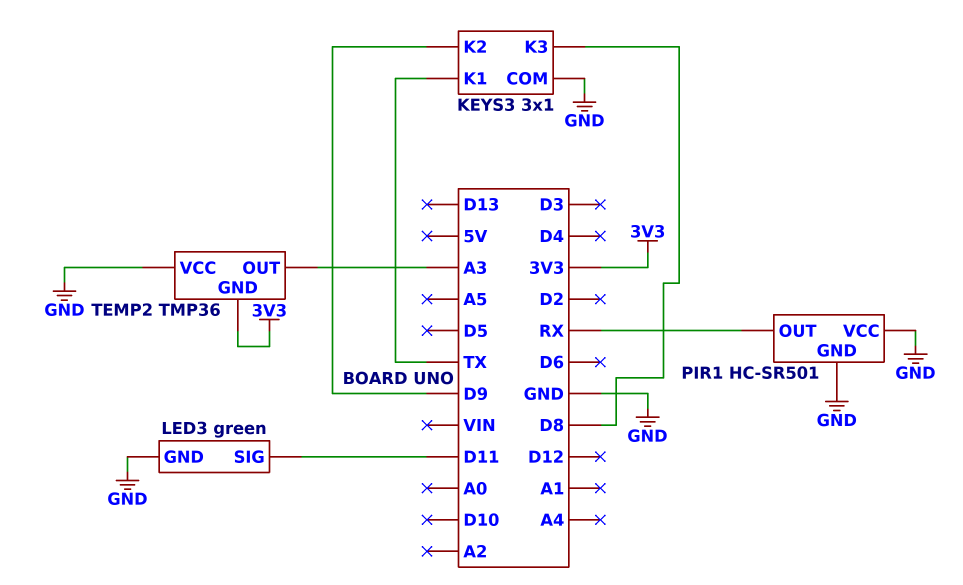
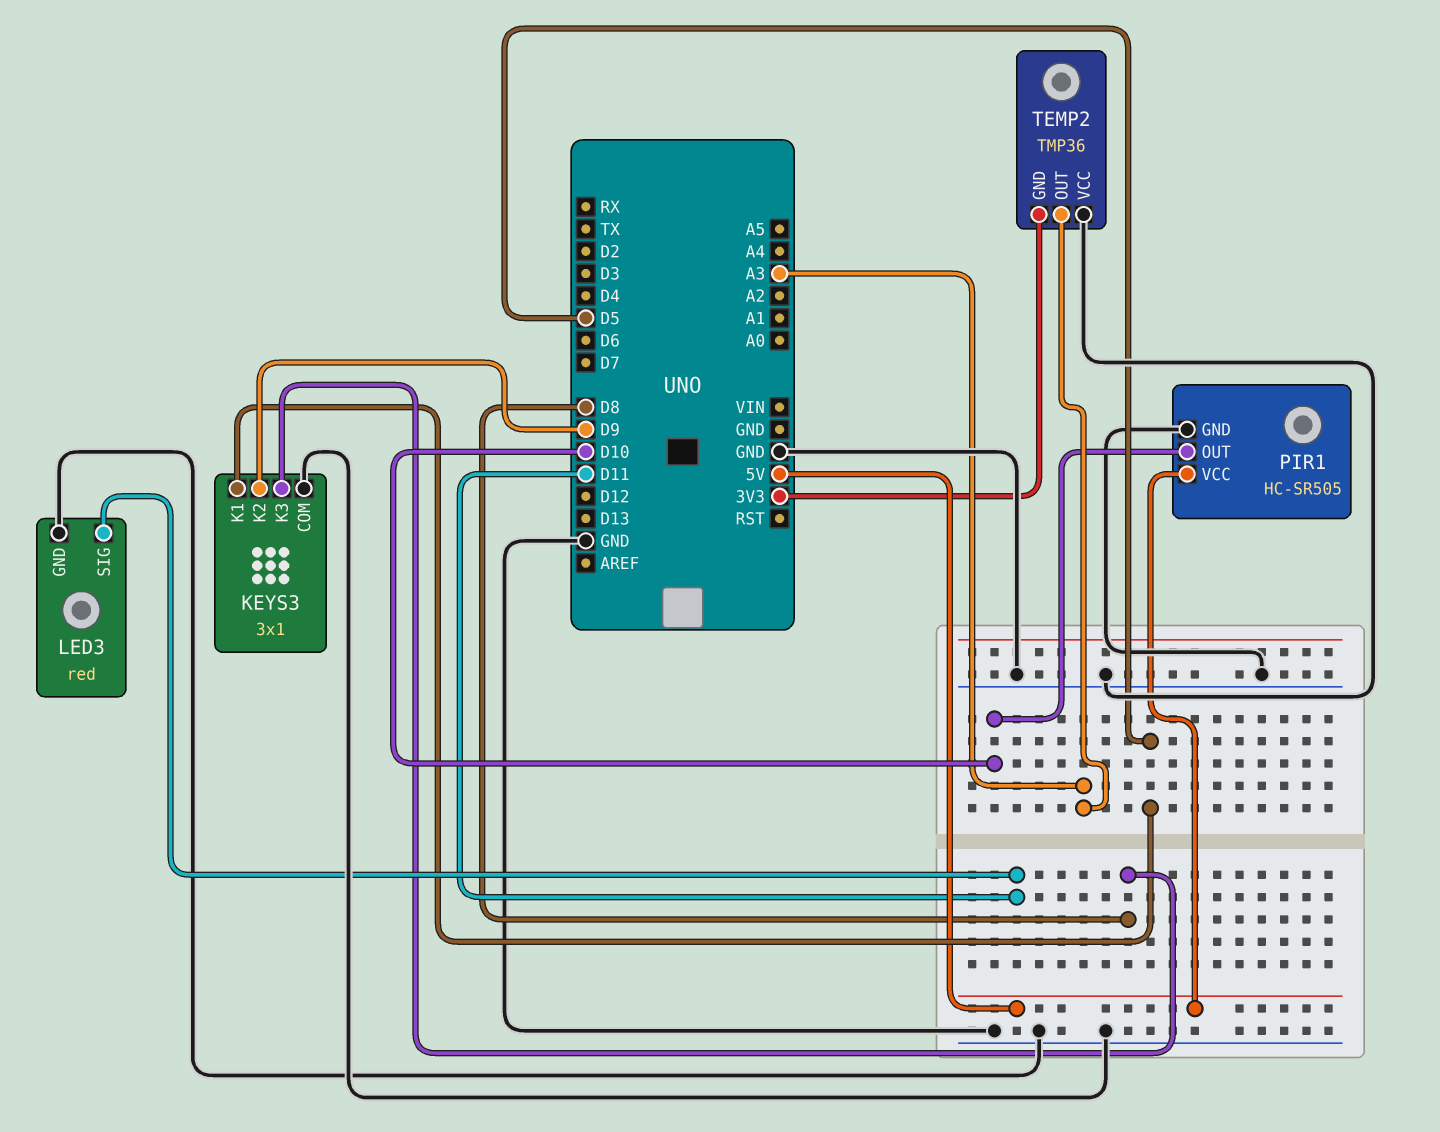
KEYS3 pin K1: TX -> D5
LED3: green -> red
PIR1: HC-SR501 -> HC-SR505
PIR1 pin OUT: RX -> D10
PIR1 pin VCC: GND -> 5V

